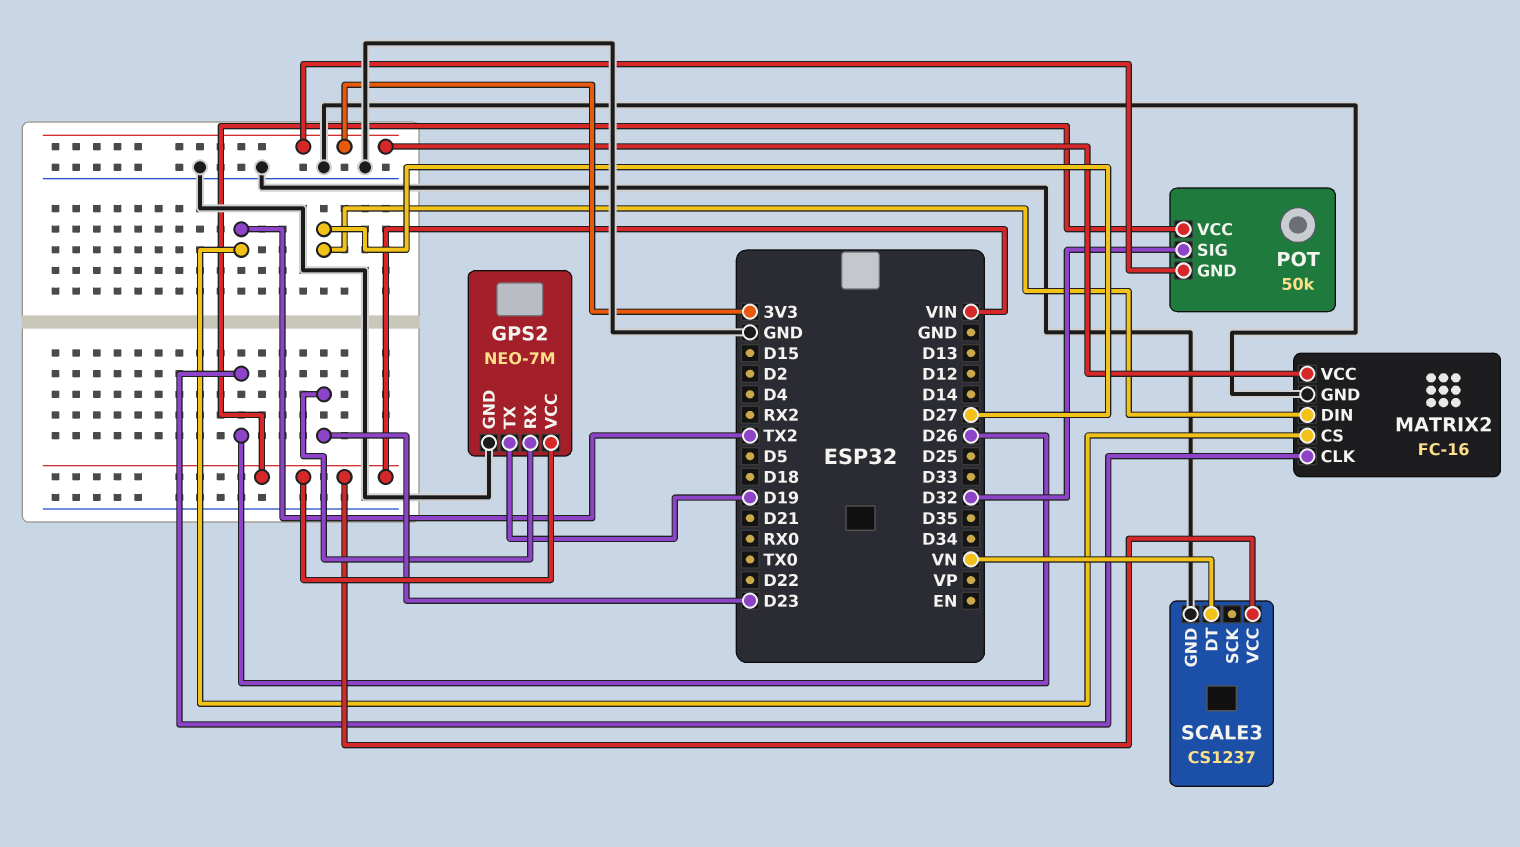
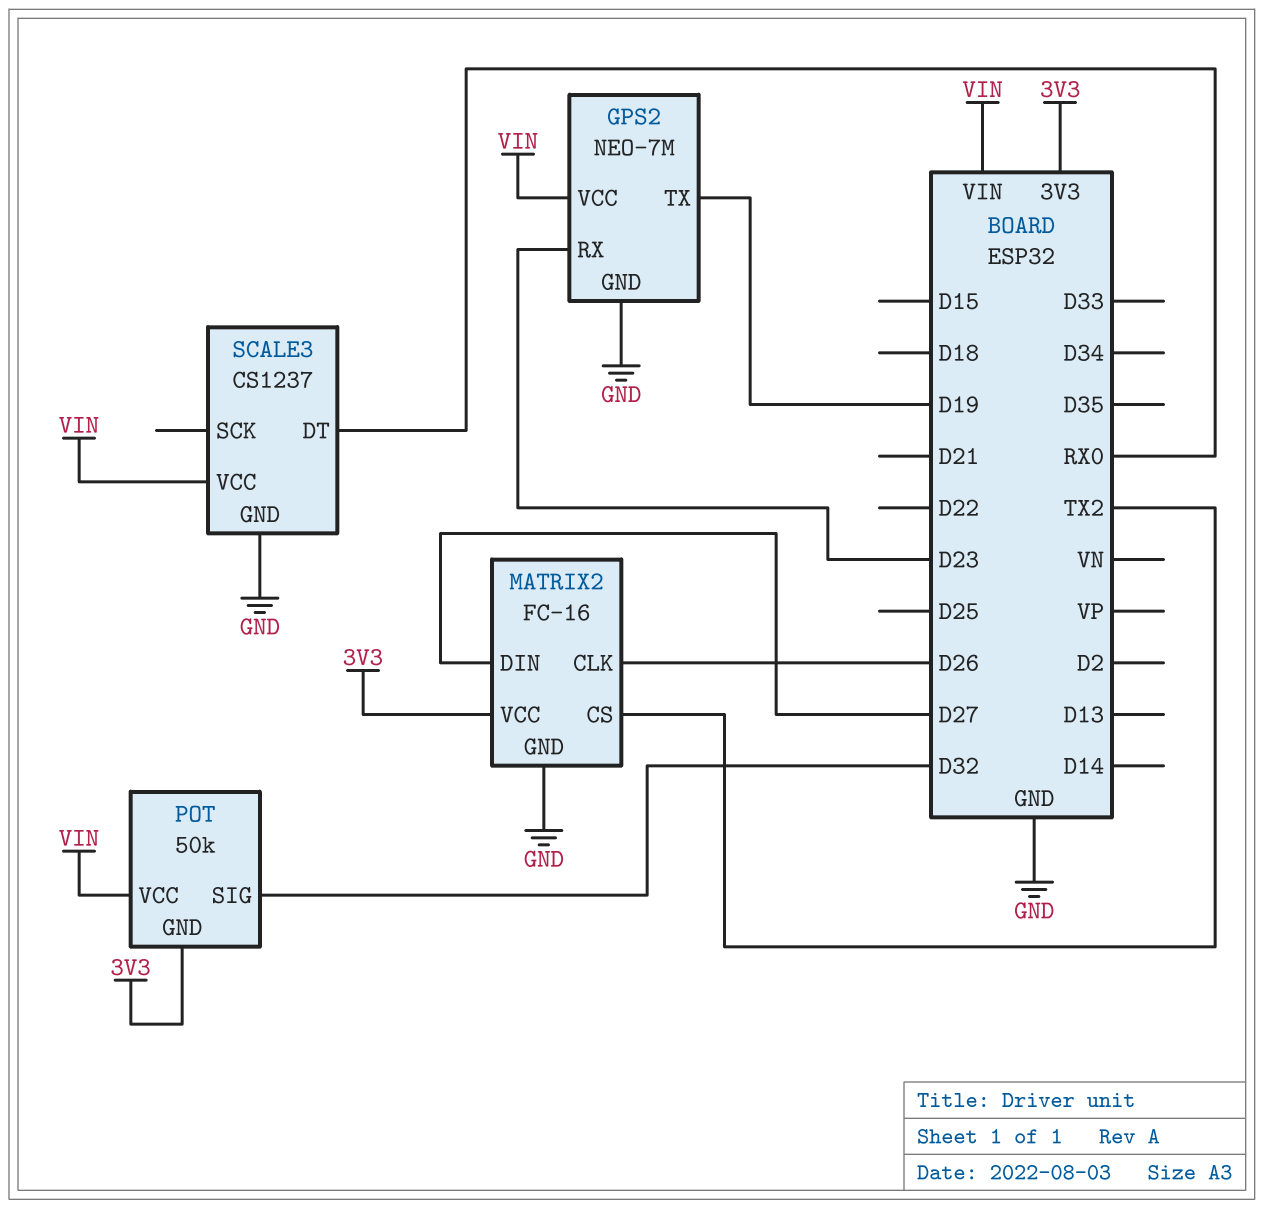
SCALE3 pin DT: VN -> RX0

